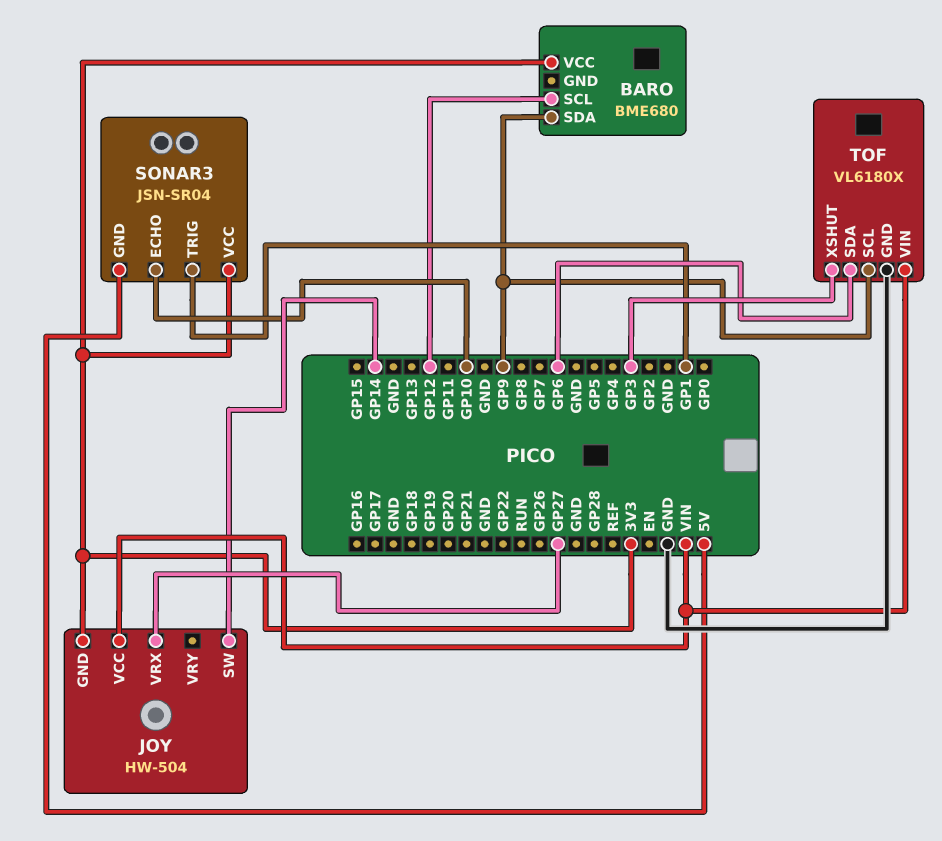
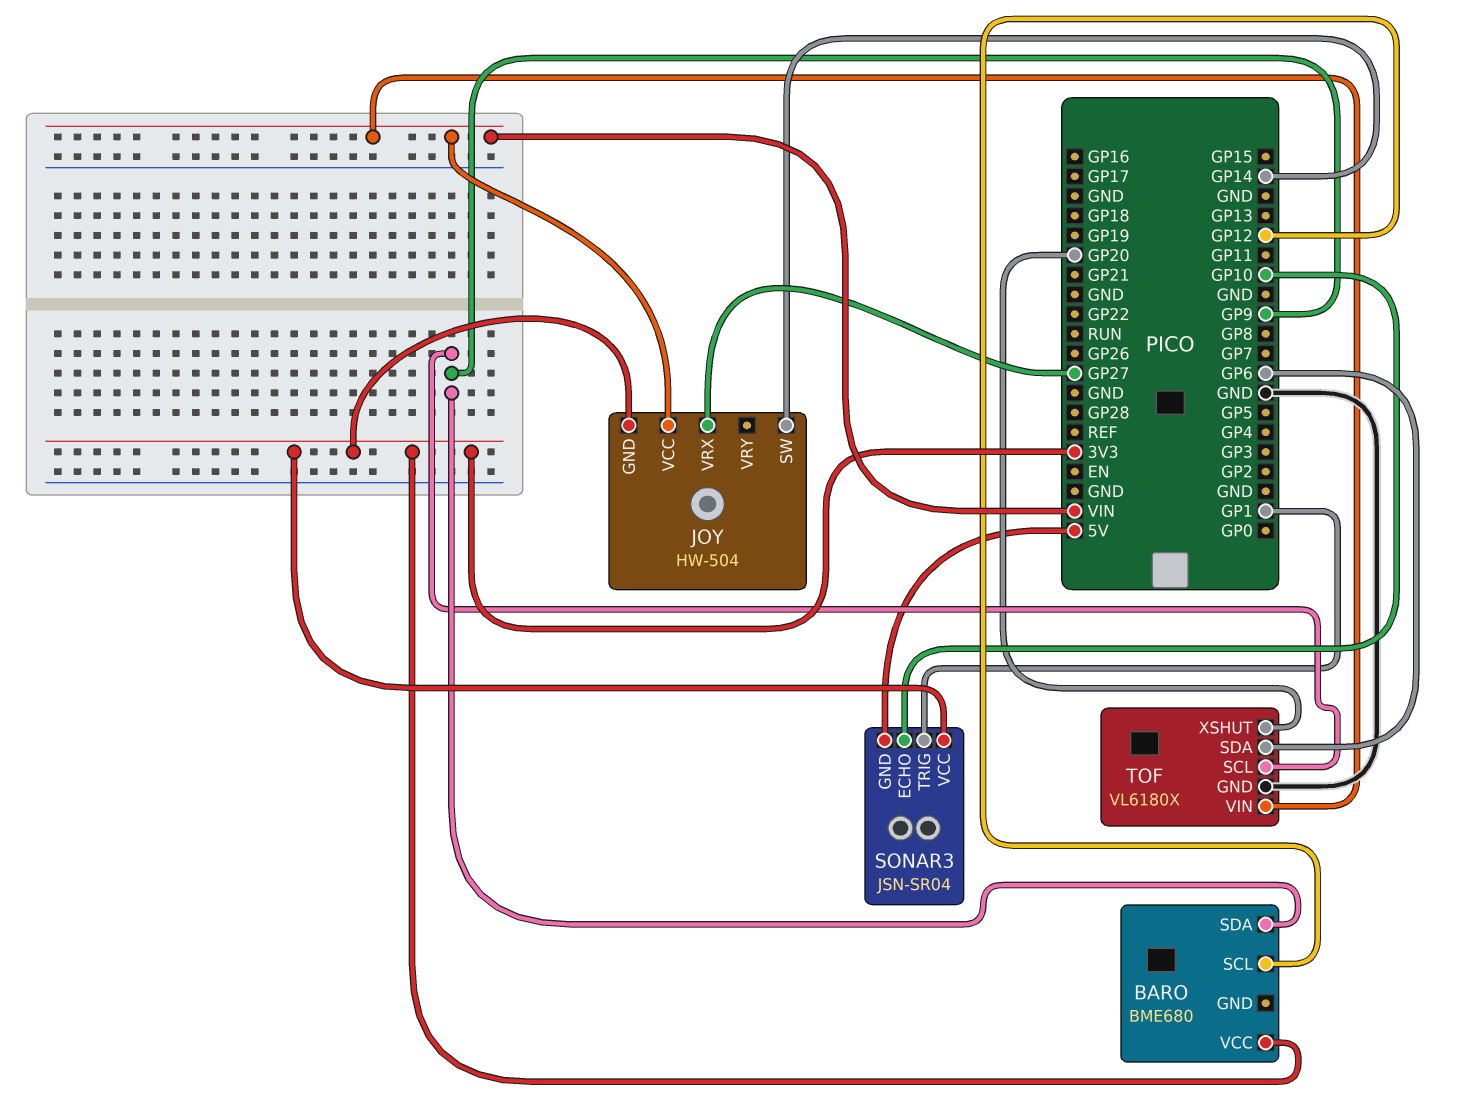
TOF pin XSHUT: GP3 -> GP20

